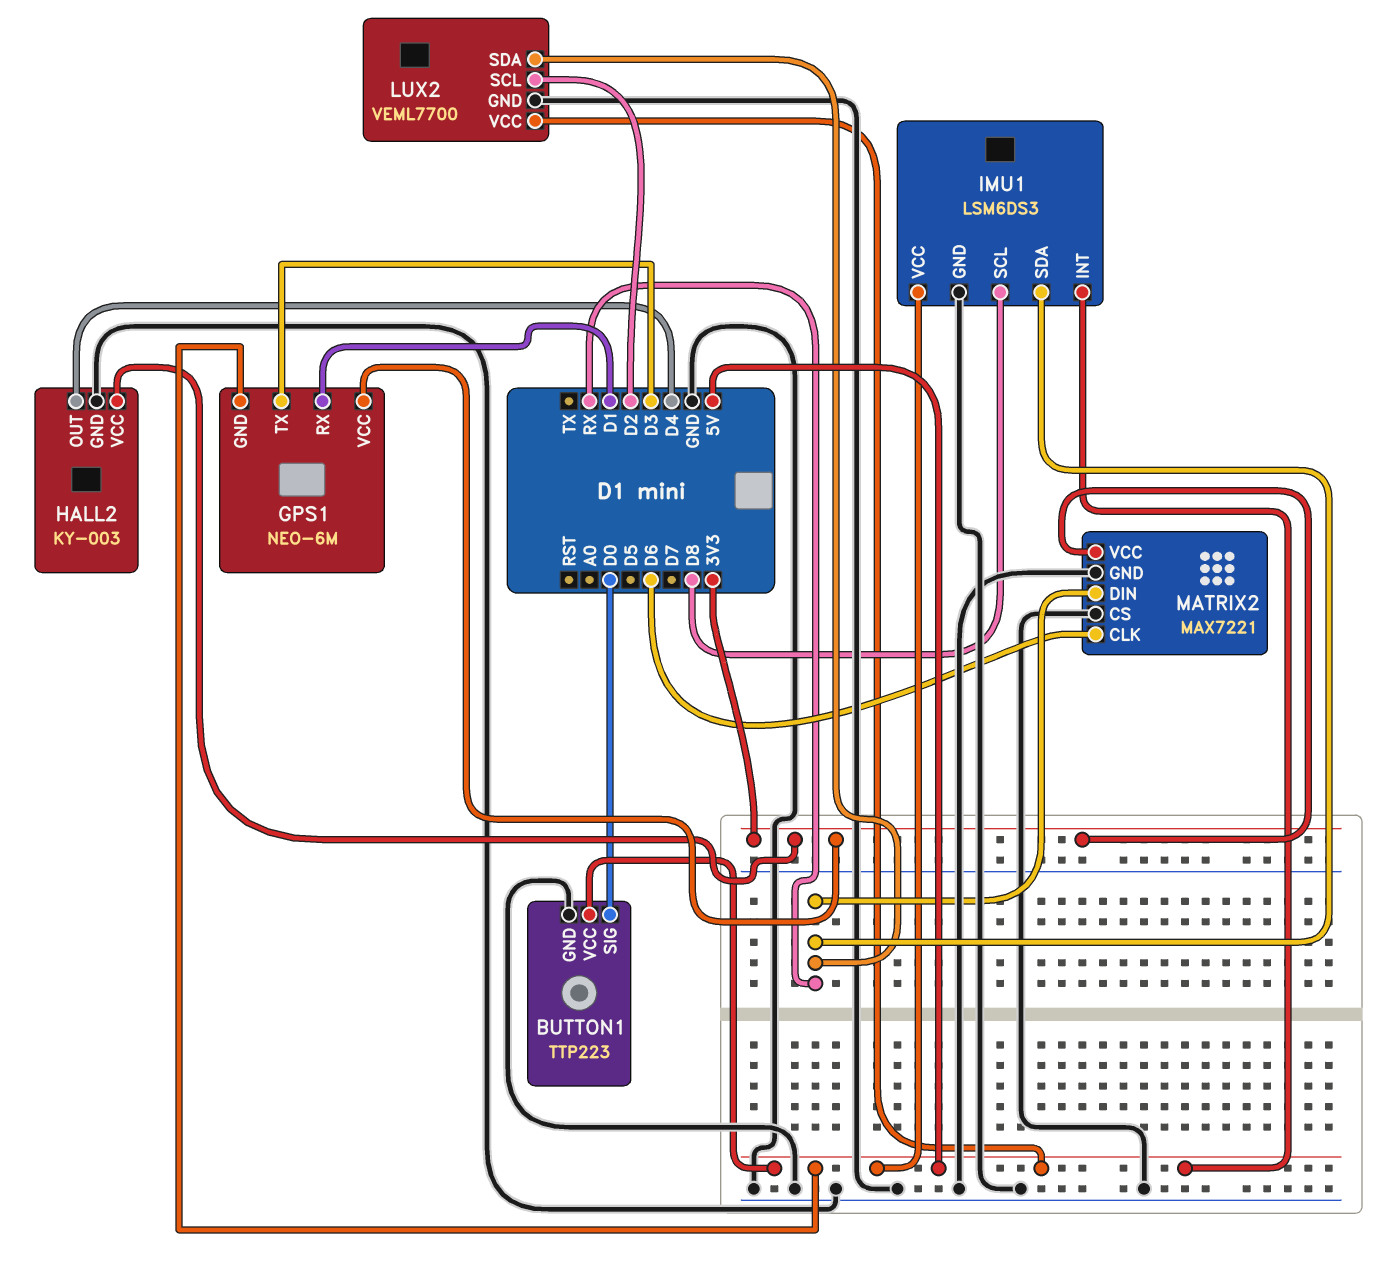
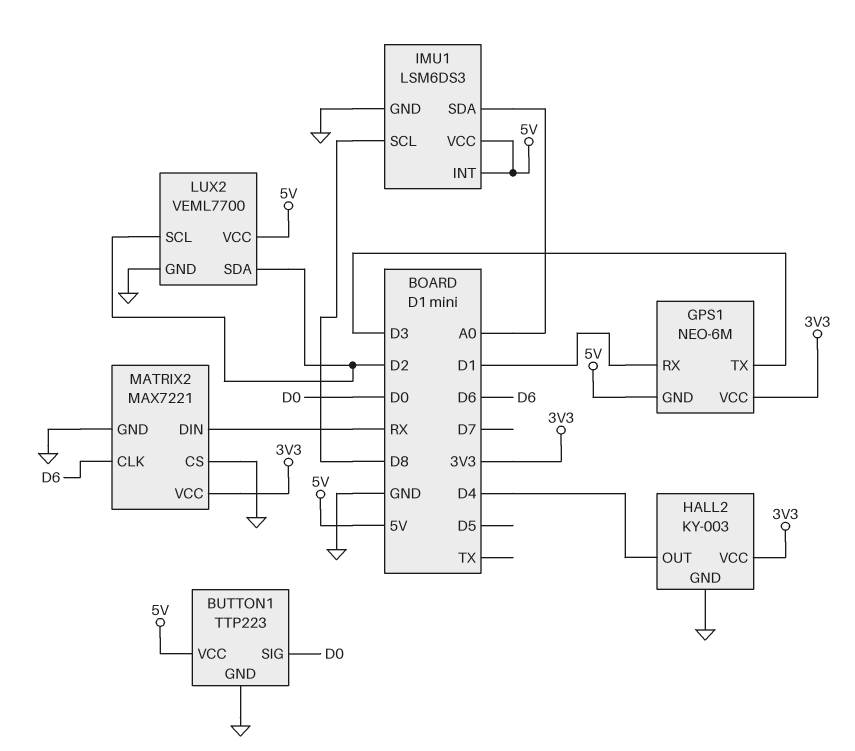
IMU1 pin SDA: RX -> A0
LUX2 pin SDA: RX -> D2

